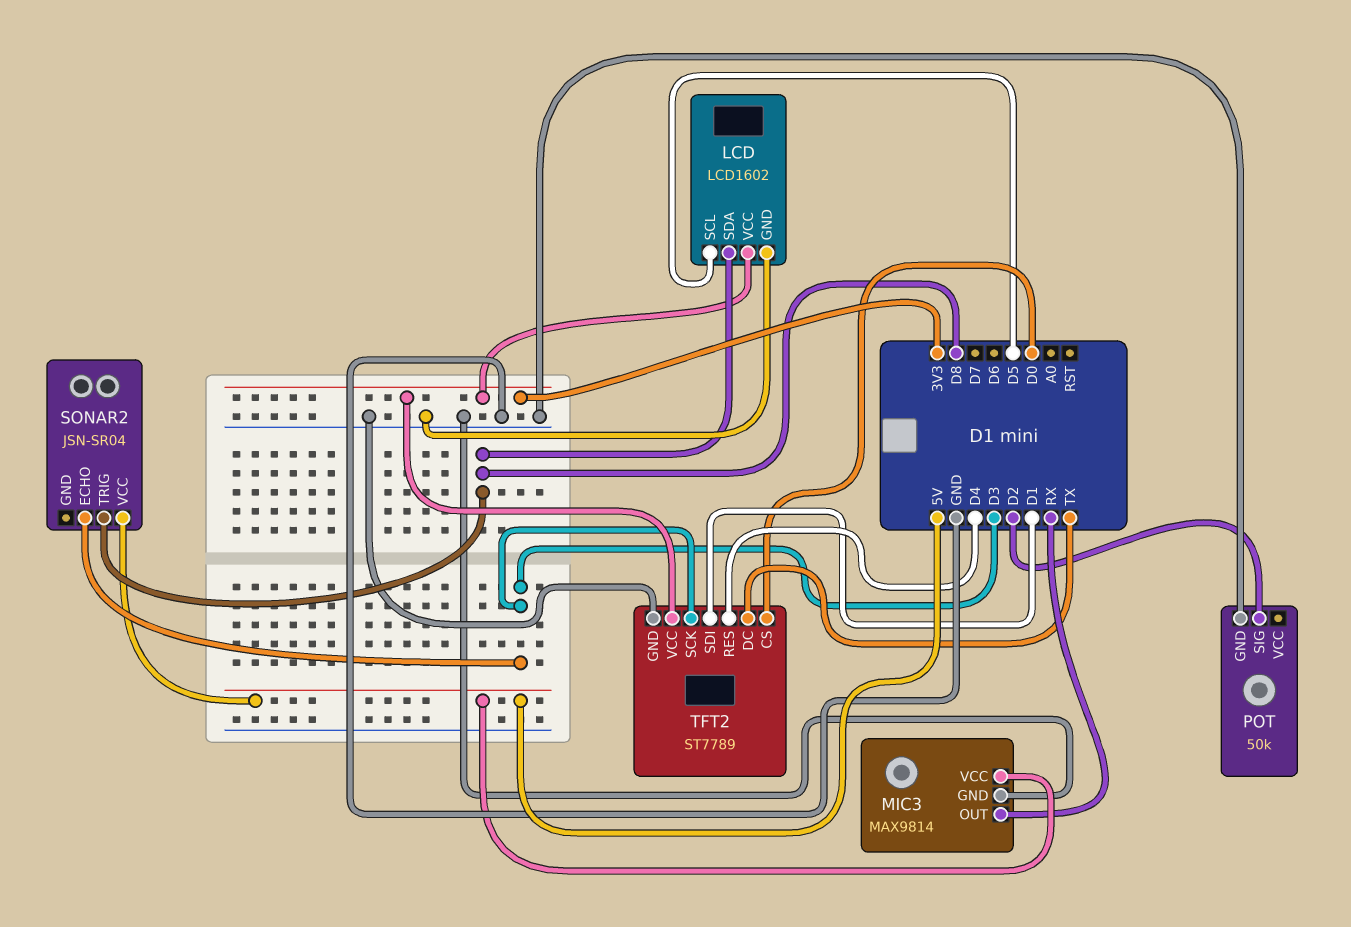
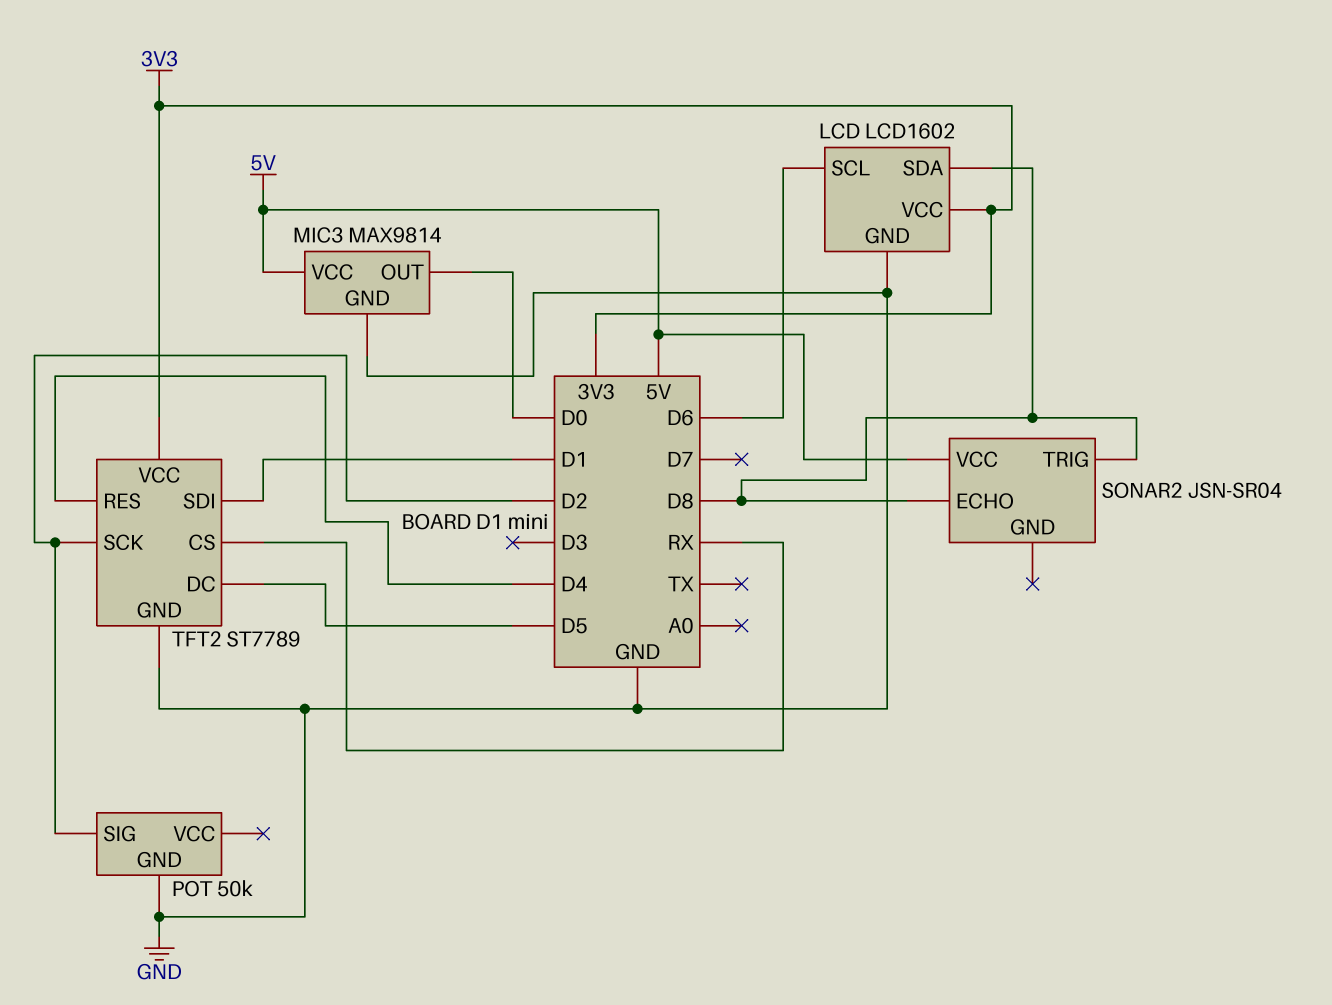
LCD pin SCL: D5 -> D6
MIC3 pin OUT: RX -> D0
SONAR2 pin ECHO: D3 -> D8
TFT2 pin CS: D0 -> RX
TFT2 pin DC: TX -> D5
TFT2 pin SCK: D3 -> D2

